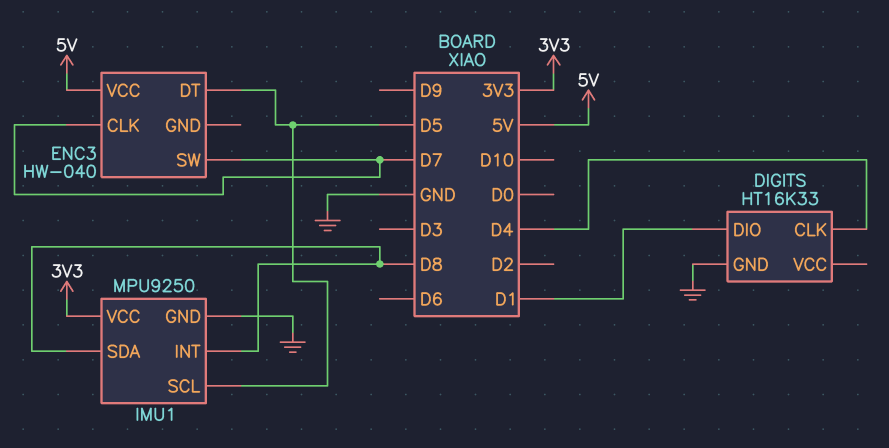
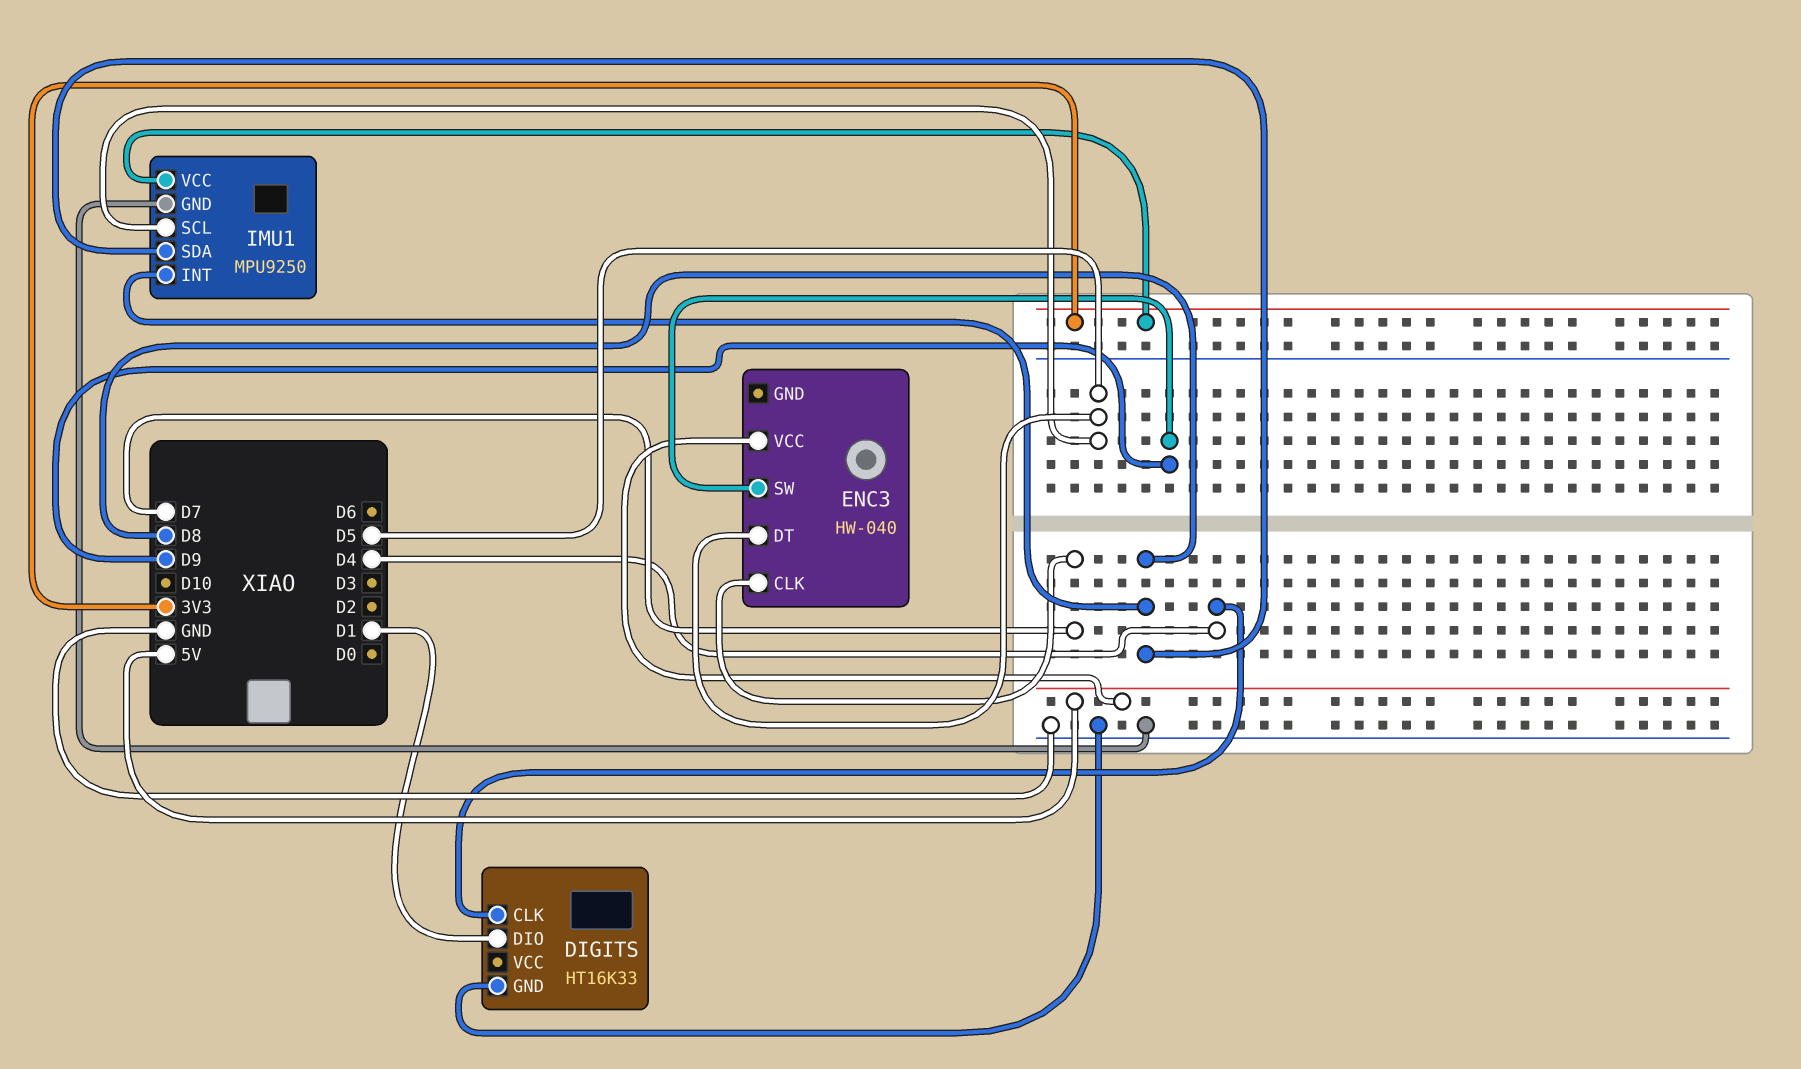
ENC3 pin SW: D7 -> D9

